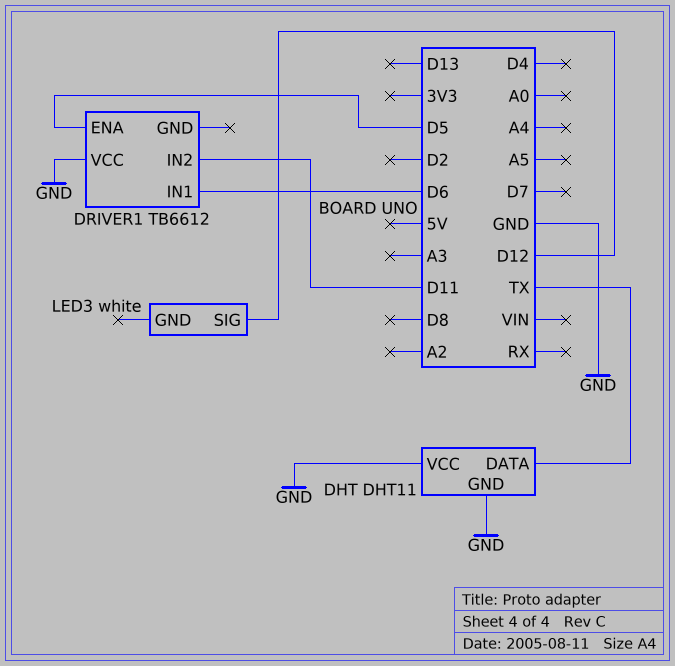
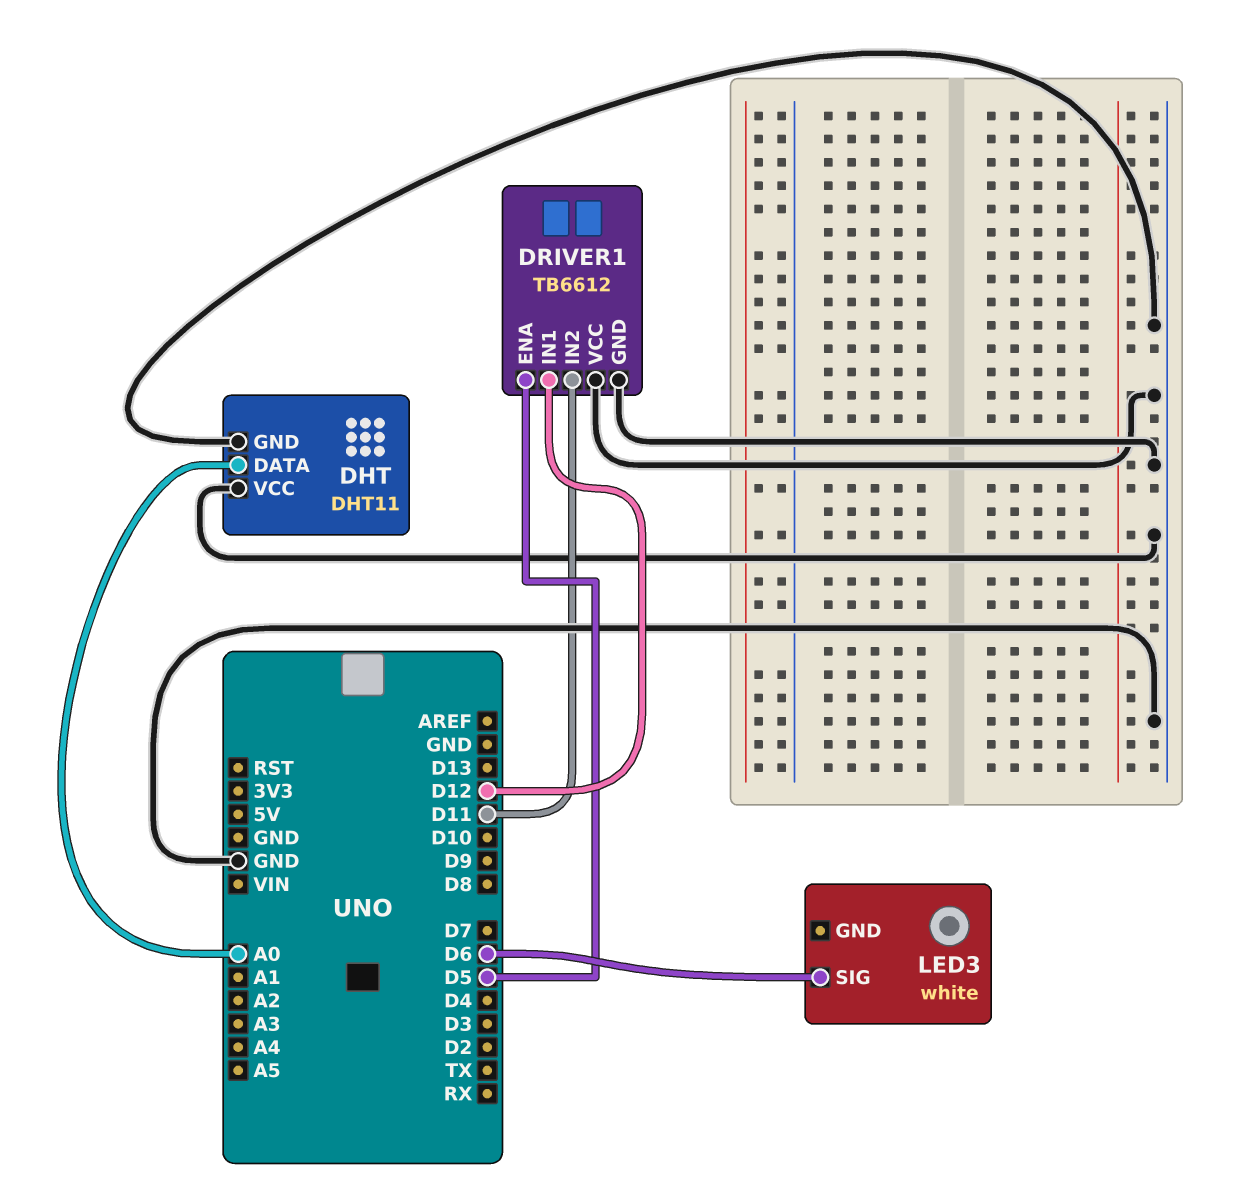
DHT pin DATA: TX -> A0
DRIVER1 pin GND: none -> GND
DRIVER1 pin IN1: D6 -> D12
LED3 pin SIG: D12 -> D6

